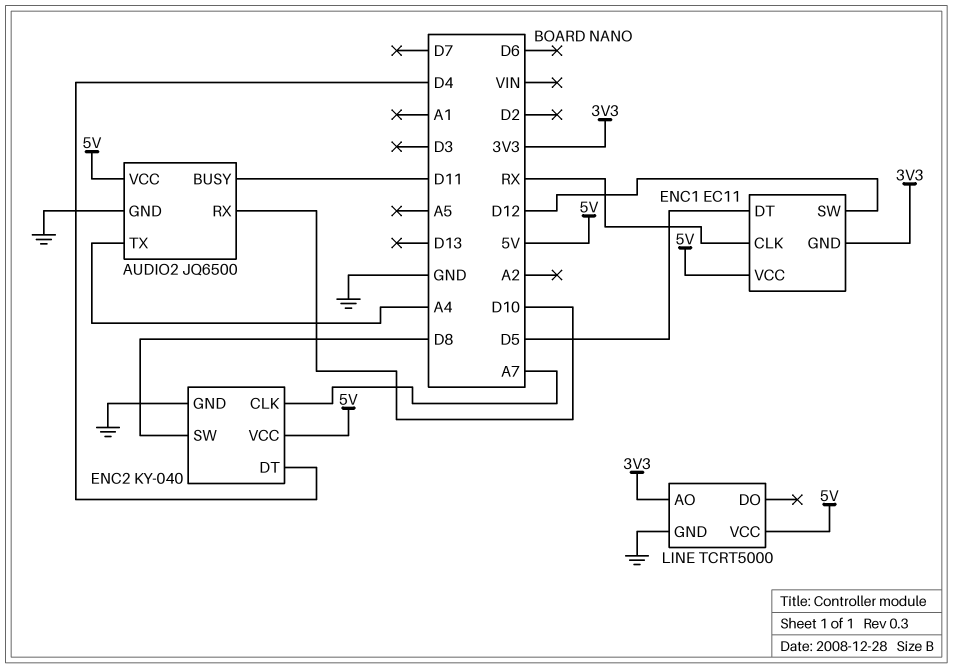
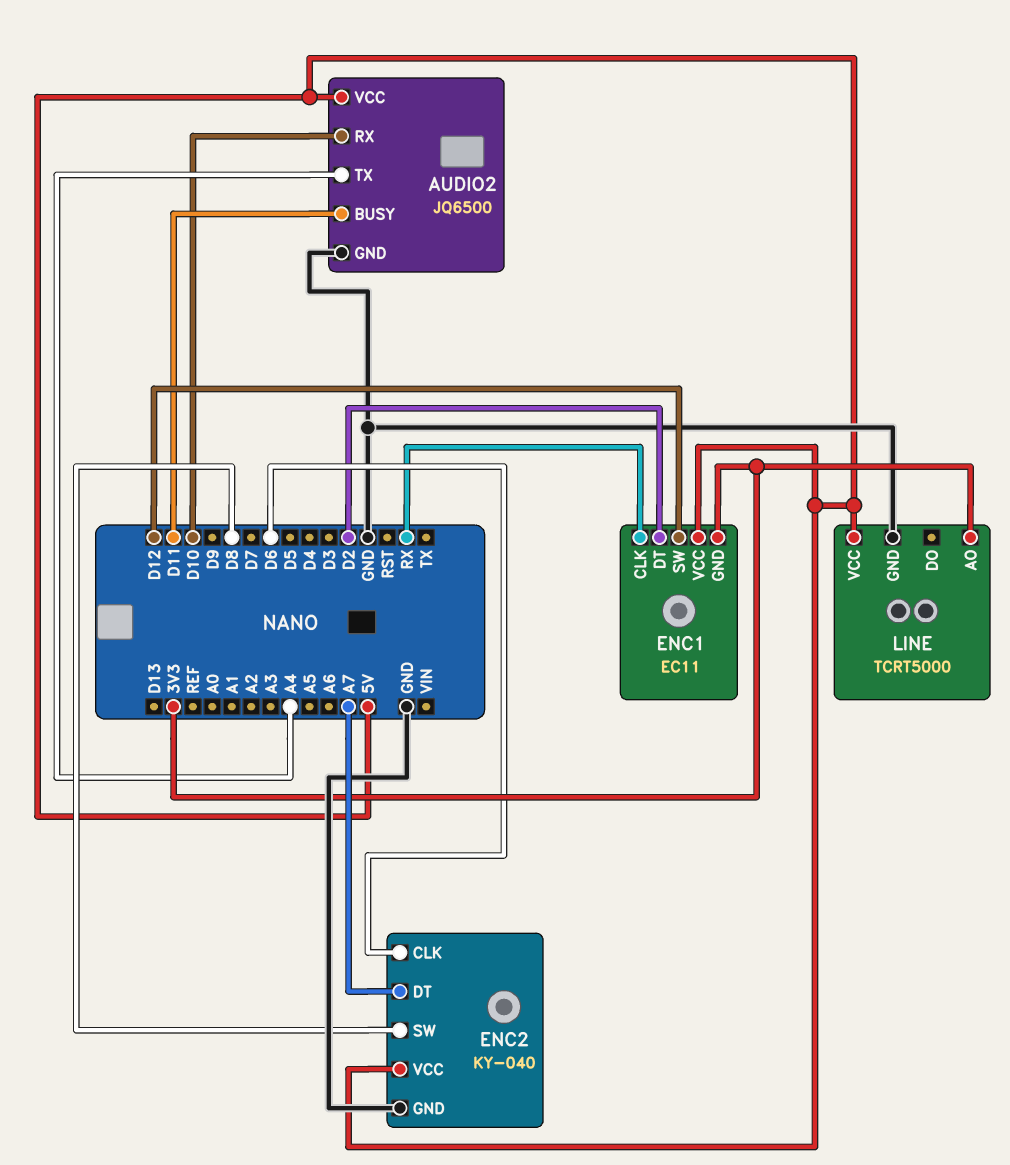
ENC1 pin DT: D5 -> D2
ENC2 pin CLK: A7 -> D6
ENC2 pin DT: D4 -> A7

